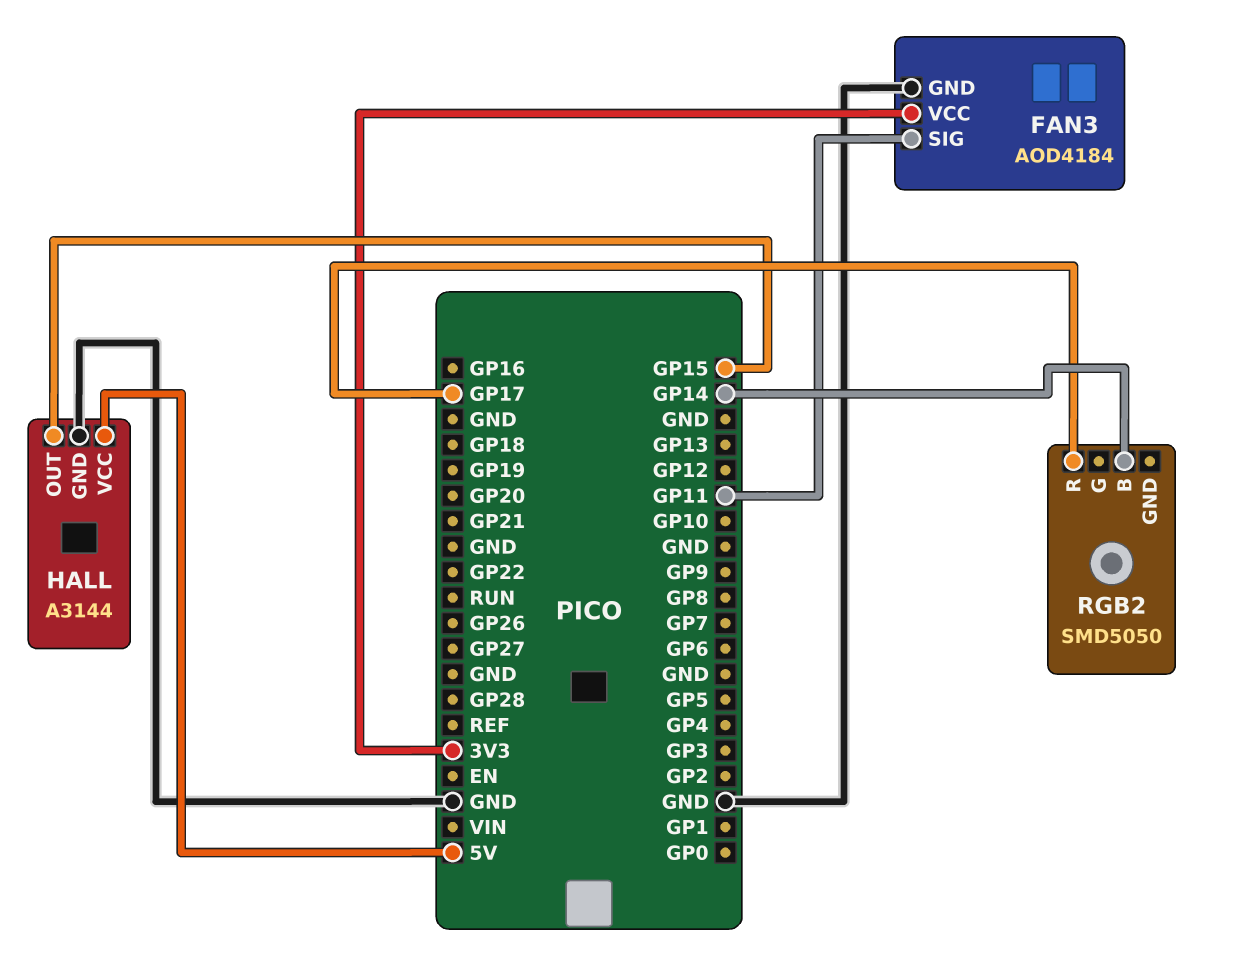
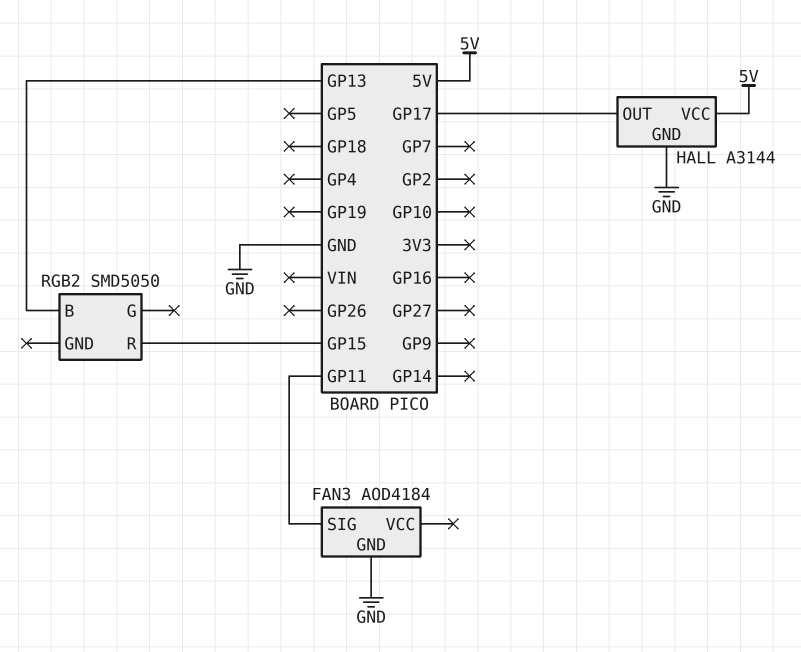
FAN3 pin VCC: 3V3 -> none
HALL pin OUT: GP15 -> GP17
RGB2 pin B: GP14 -> GP13
RGB2 pin R: GP17 -> GP15

